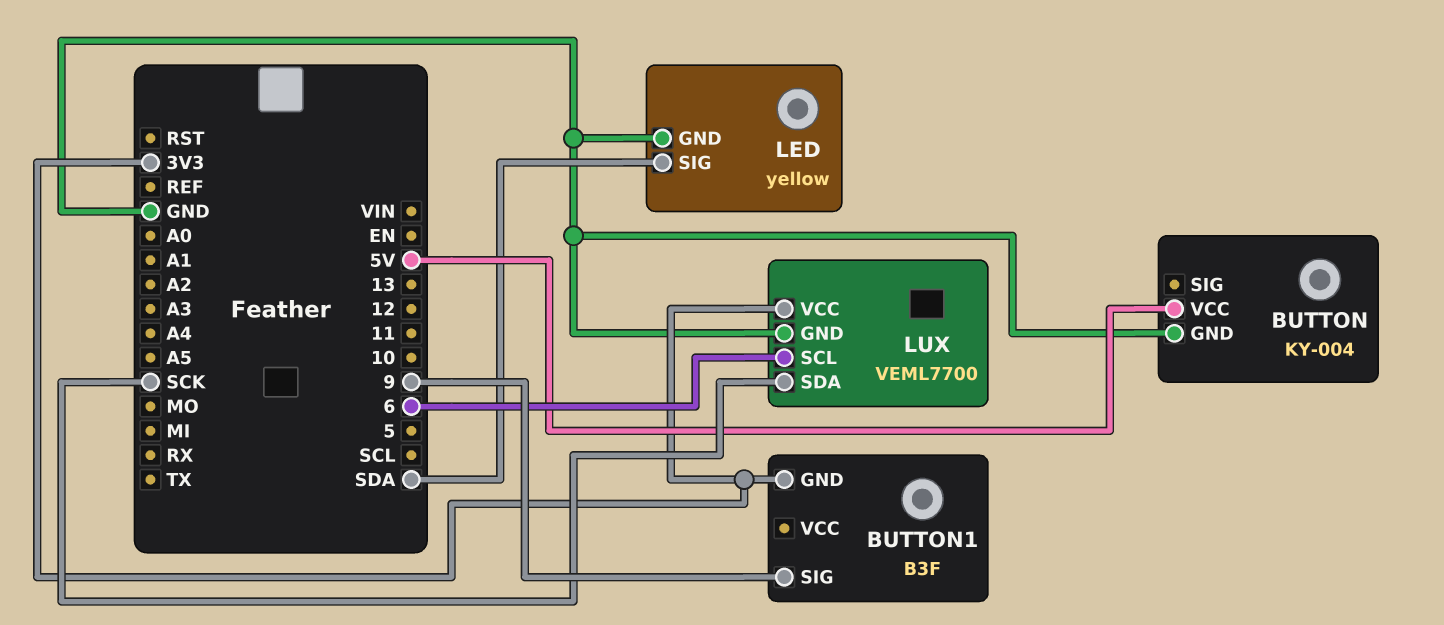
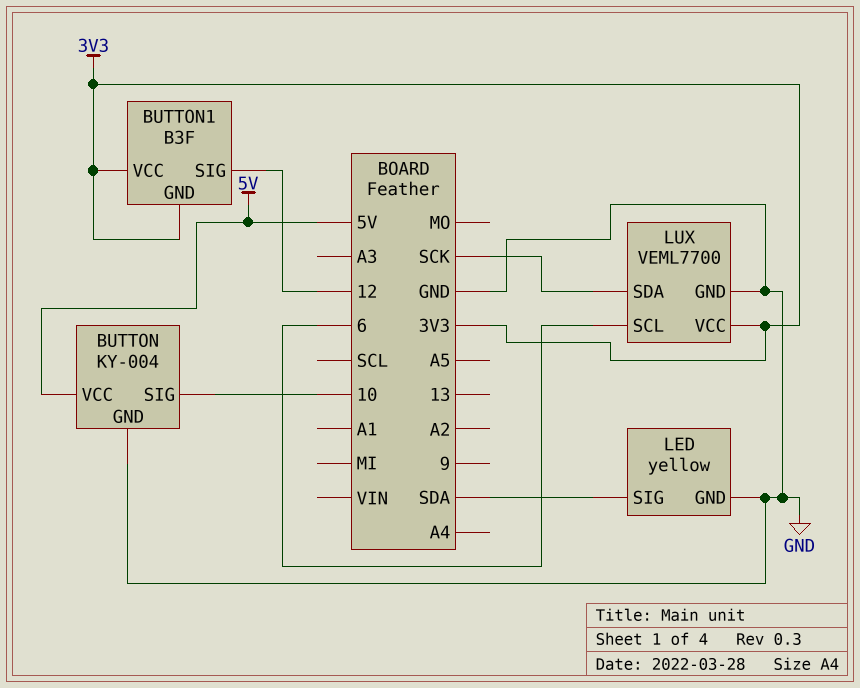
BUTTON pin SIG: none -> 10
BUTTON1 pin SIG: 9 -> 12
BUTTON1 pin VCC: none -> 3V3

